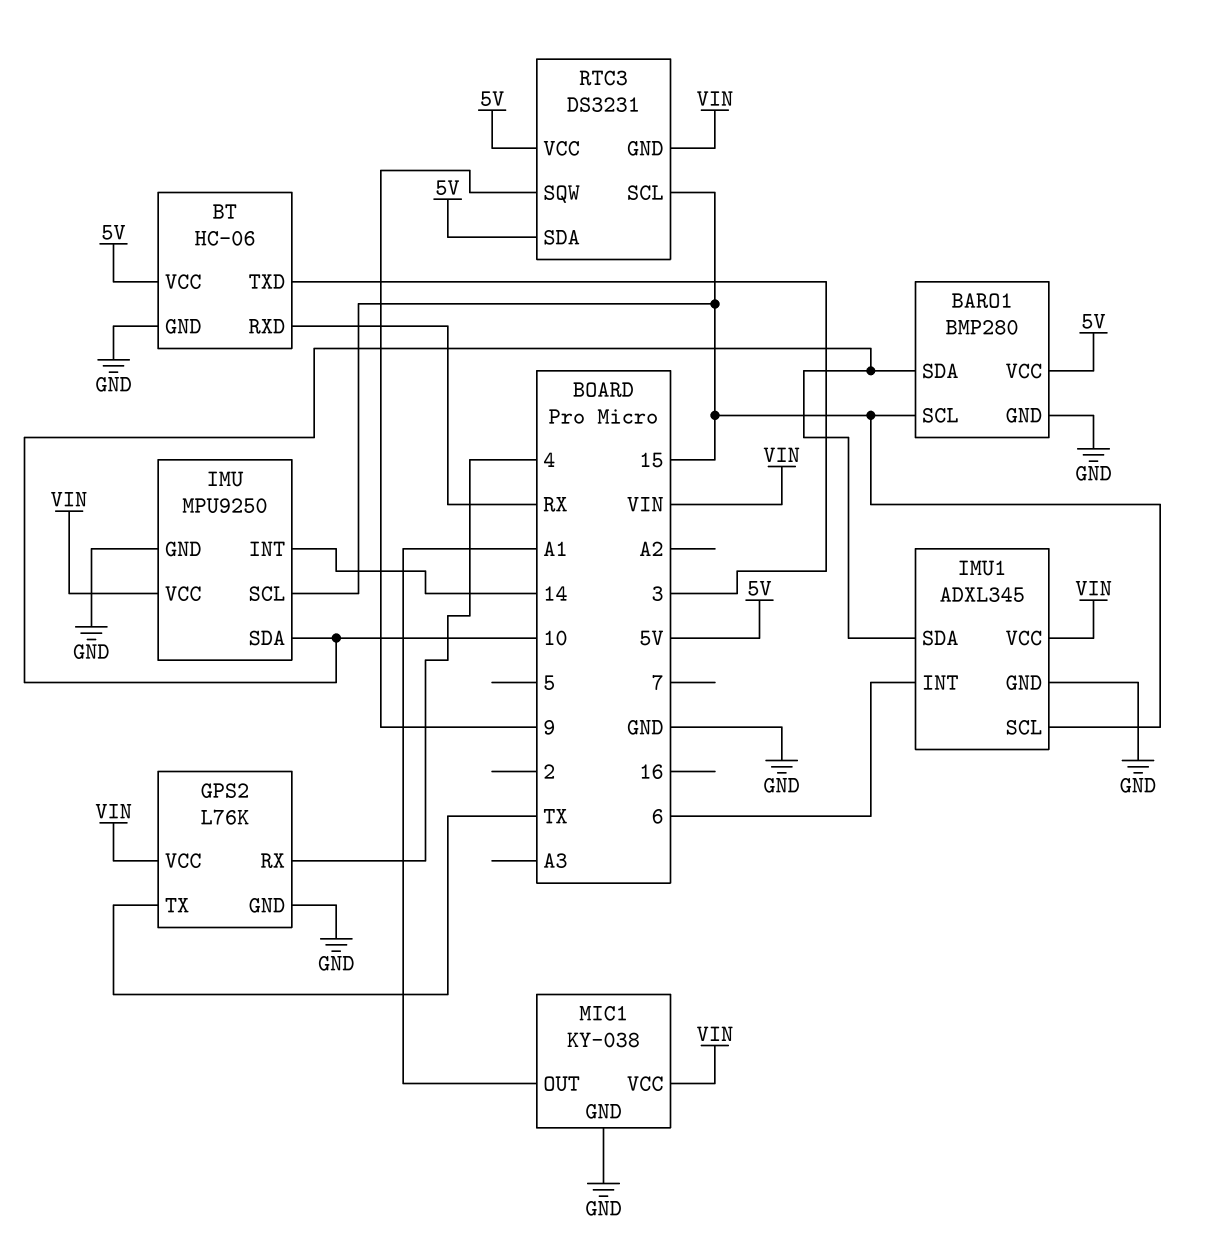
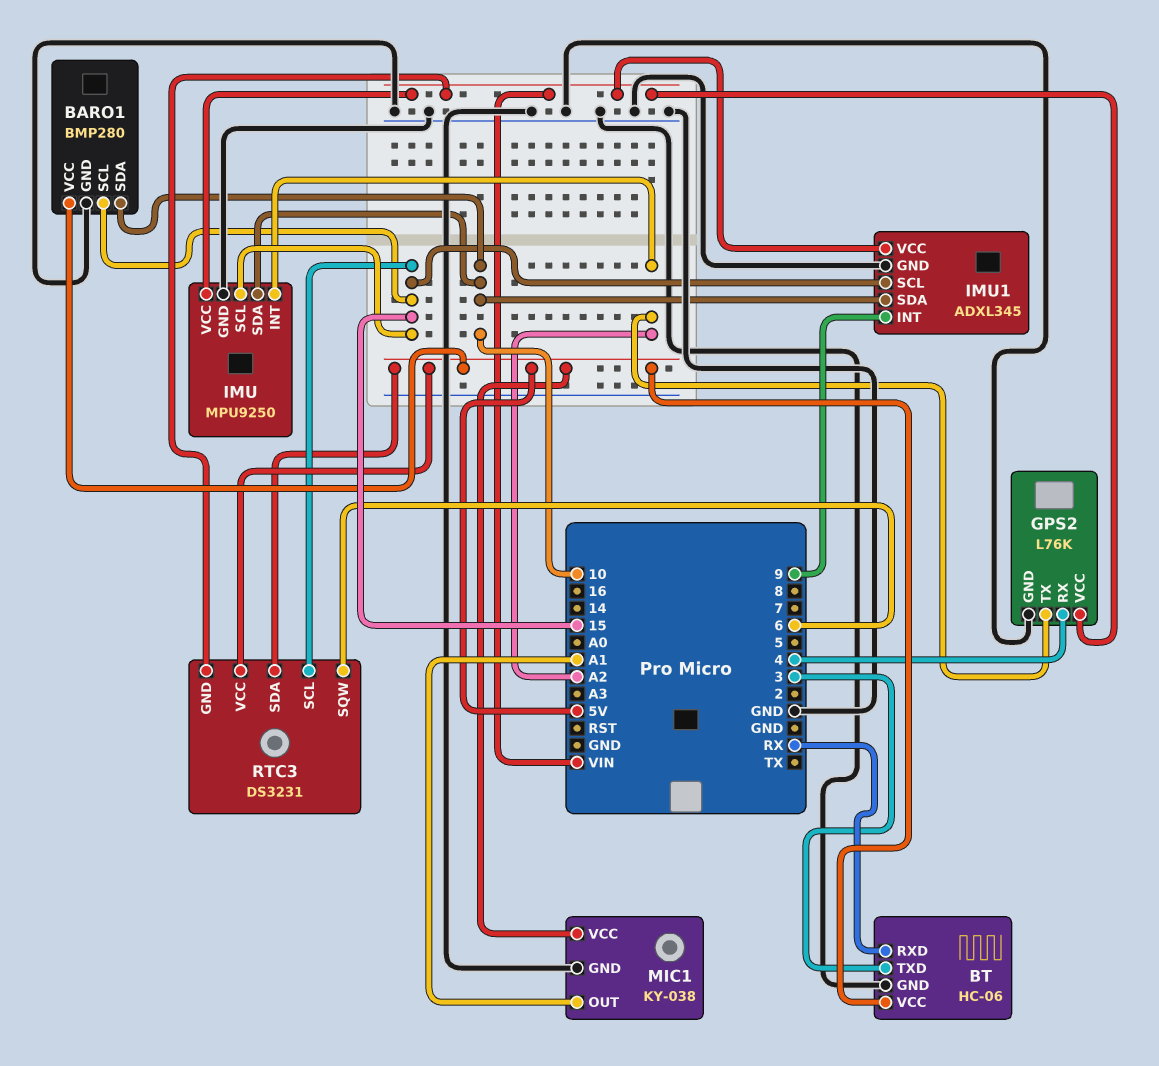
GPS2 pin TX: TX -> A2
IMU pin INT: 14 -> A2
IMU1 pin INT: 6 -> 9
MIC1 pin VCC: VIN -> 5V
RTC3 pin SQW: 9 -> 6

